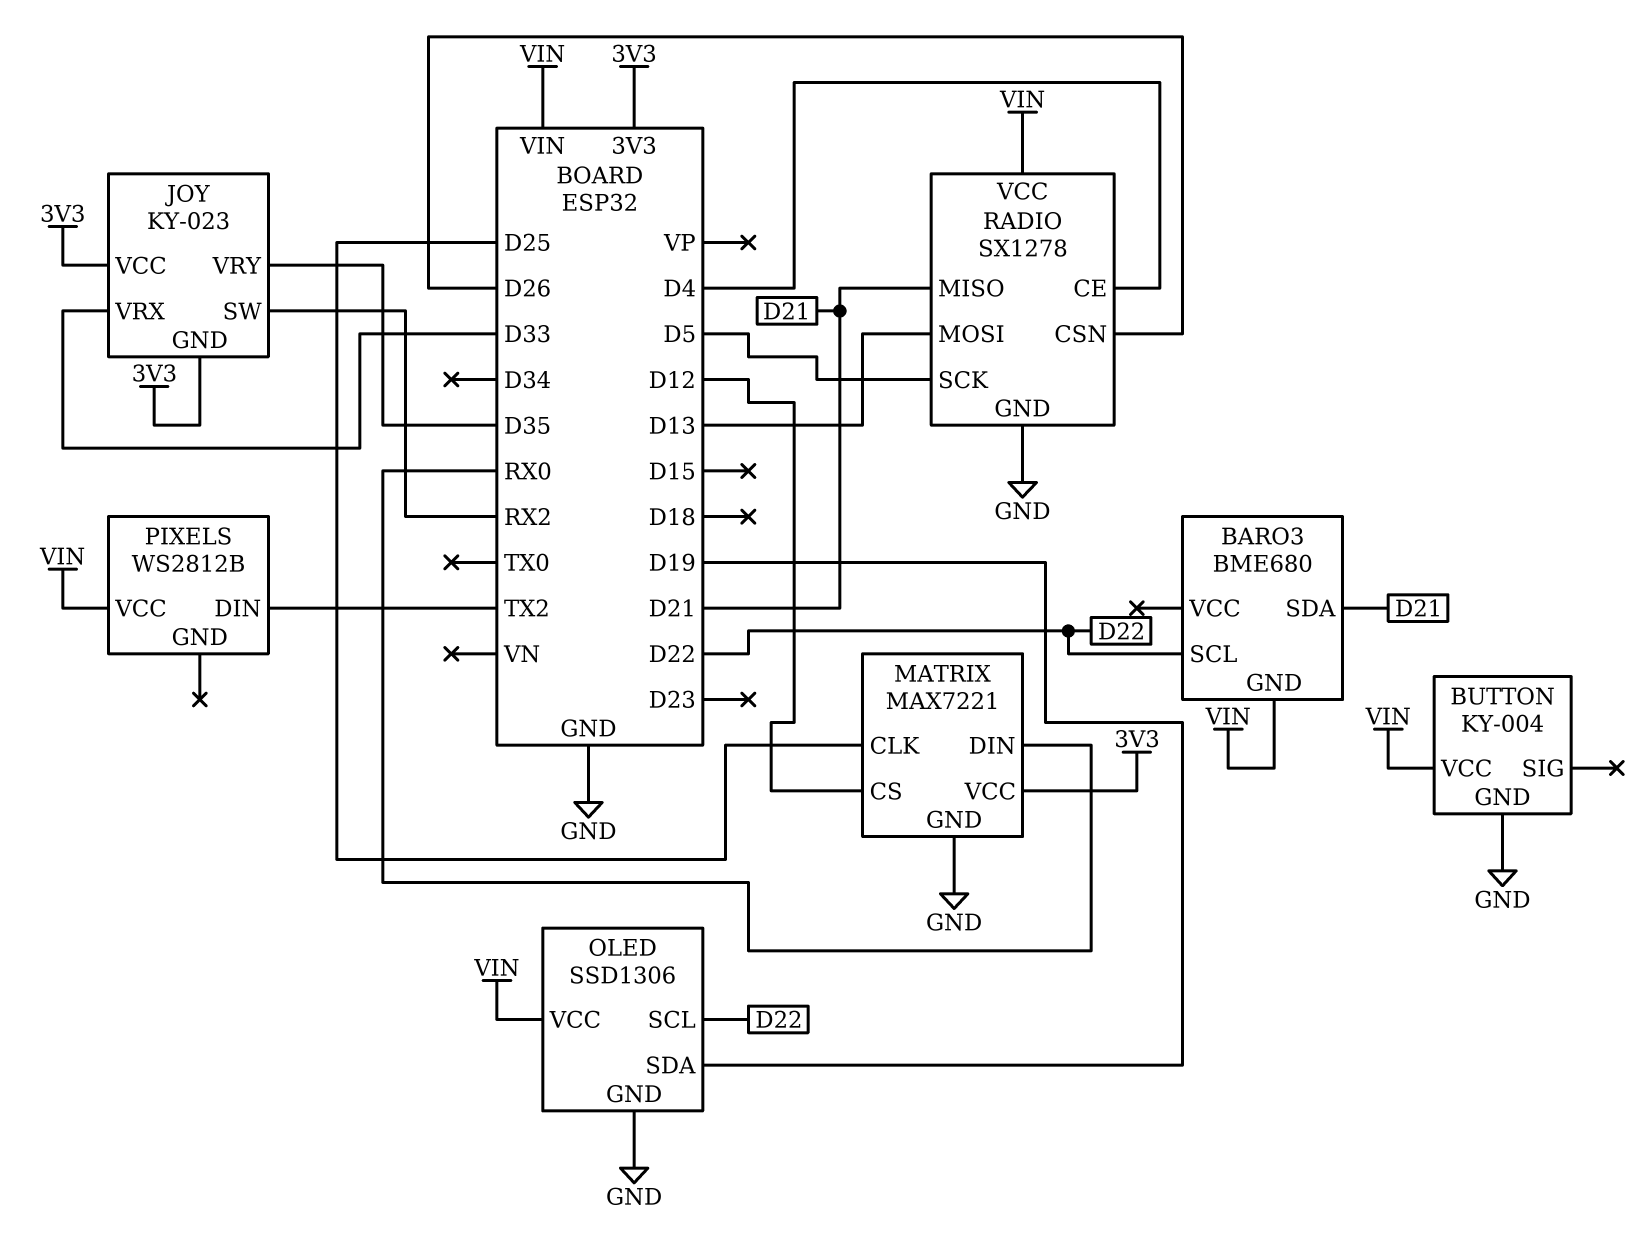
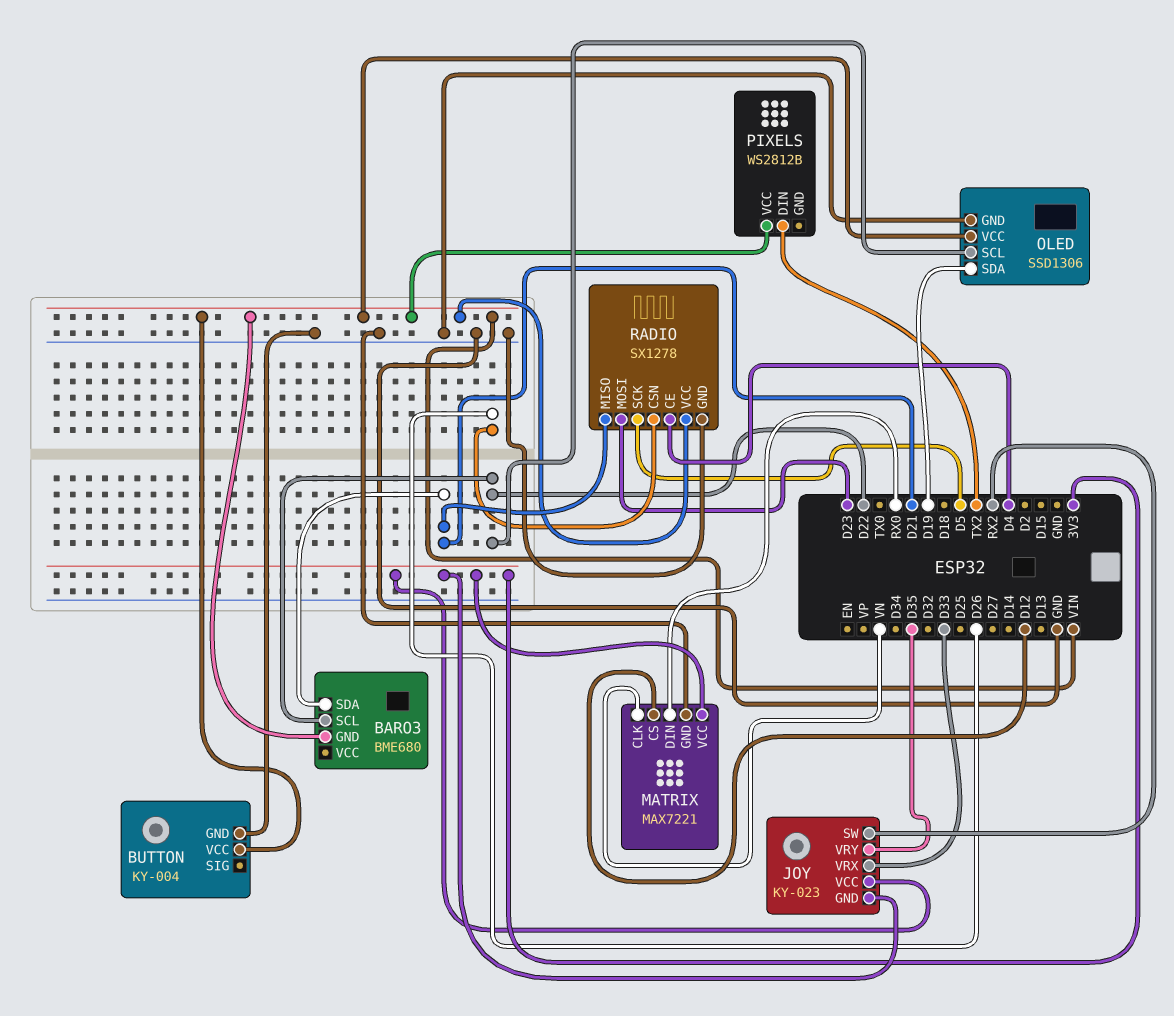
MATRIX pin CLK: D25 -> VN
RADIO pin MOSI: D13 -> D23

